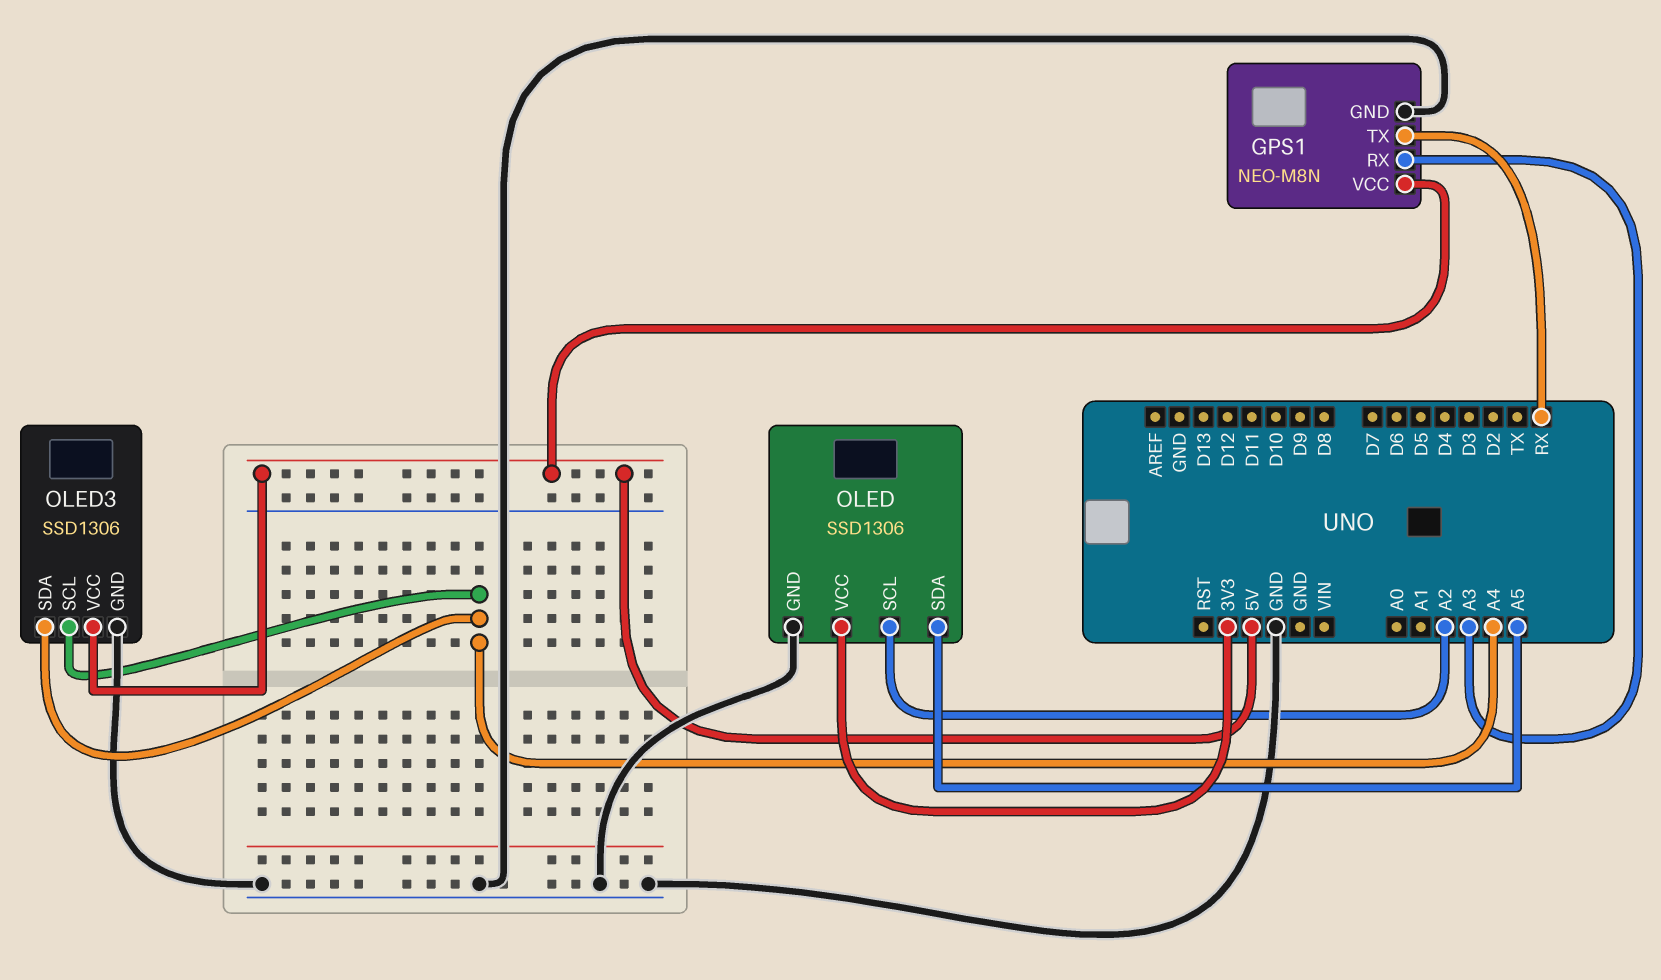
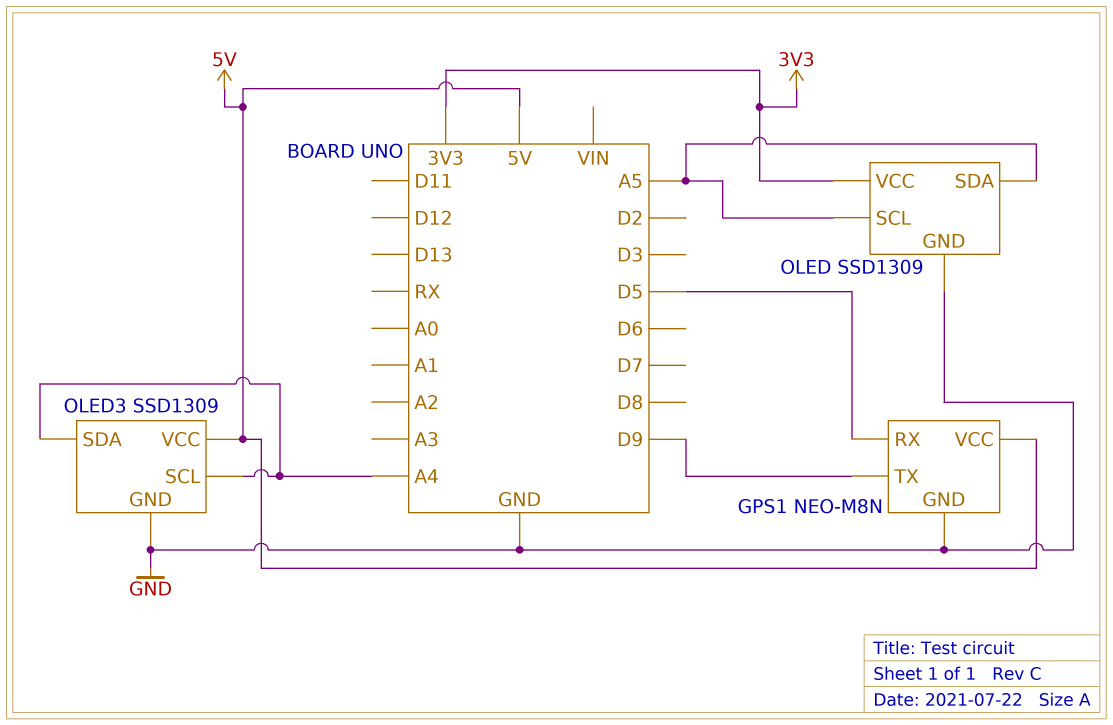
GPS1 pin RX: A3 -> D5
GPS1 pin TX: RX -> D9
OLED: SSD1306 -> SSD1309
OLED pin SCL: A2 -> A5
OLED3: SSD1306 -> SSD1309

